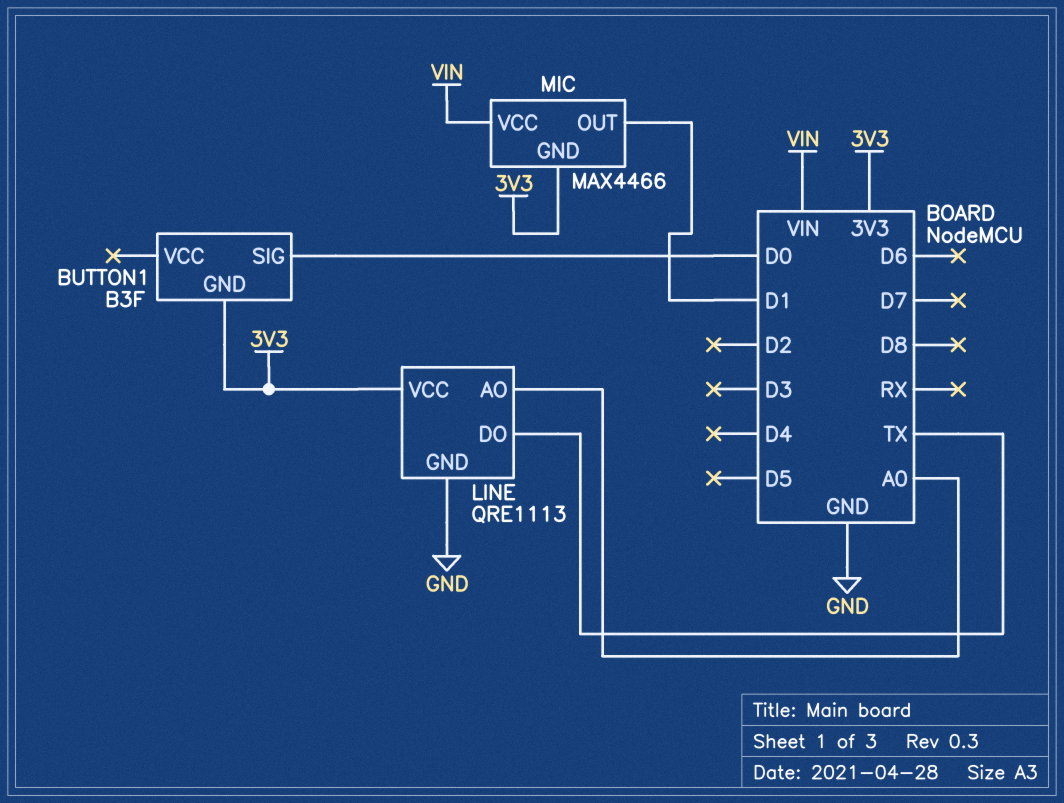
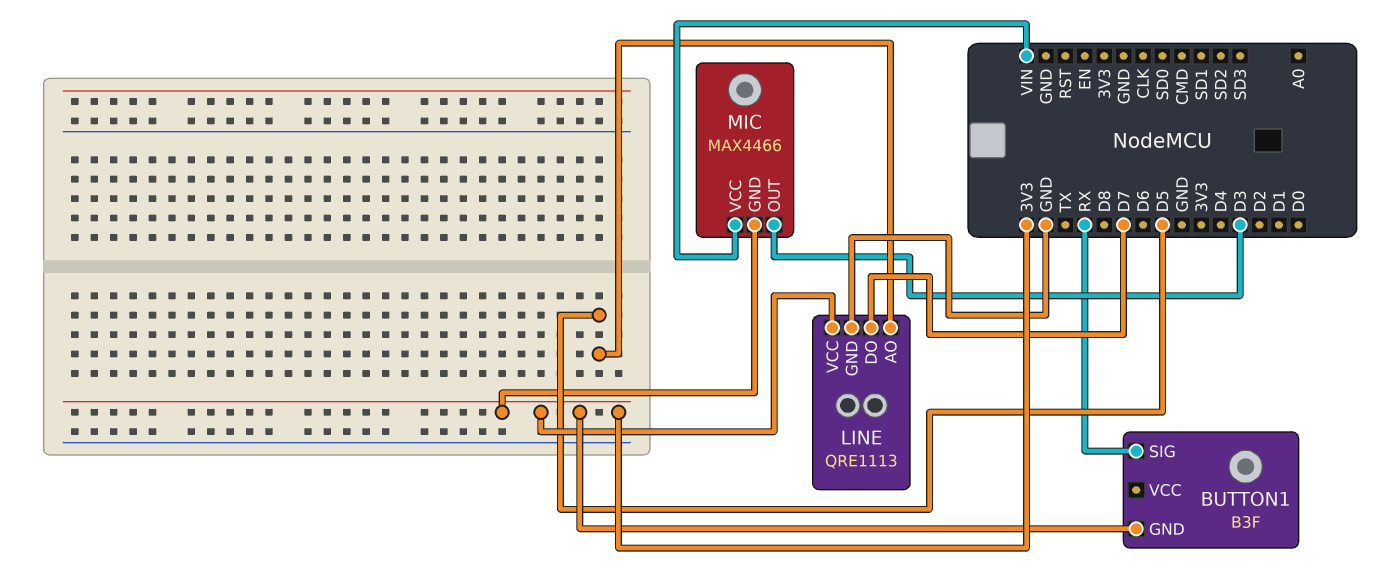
BUTTON1 pin SIG: D0 -> RX
LINE pin AO: A0 -> D5
LINE pin DO: TX -> D7
MIC pin OUT: D1 -> D3

